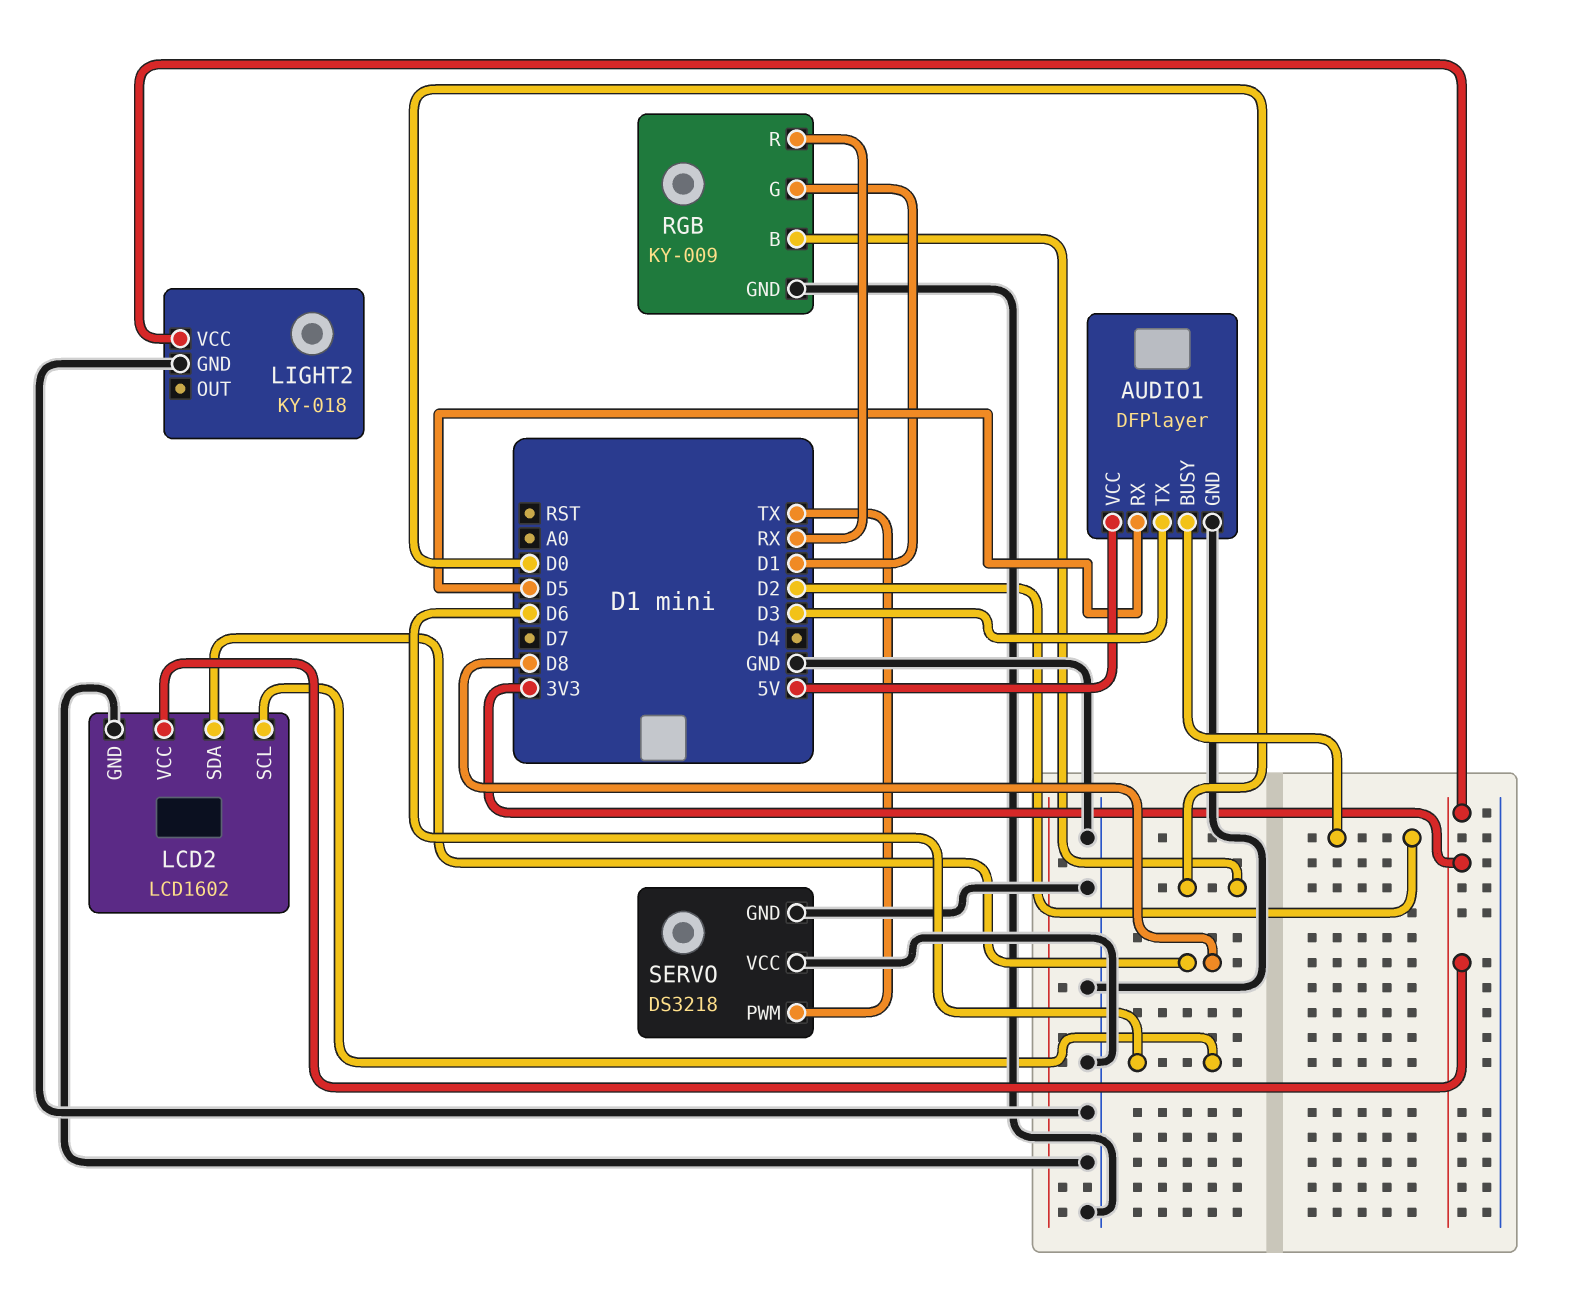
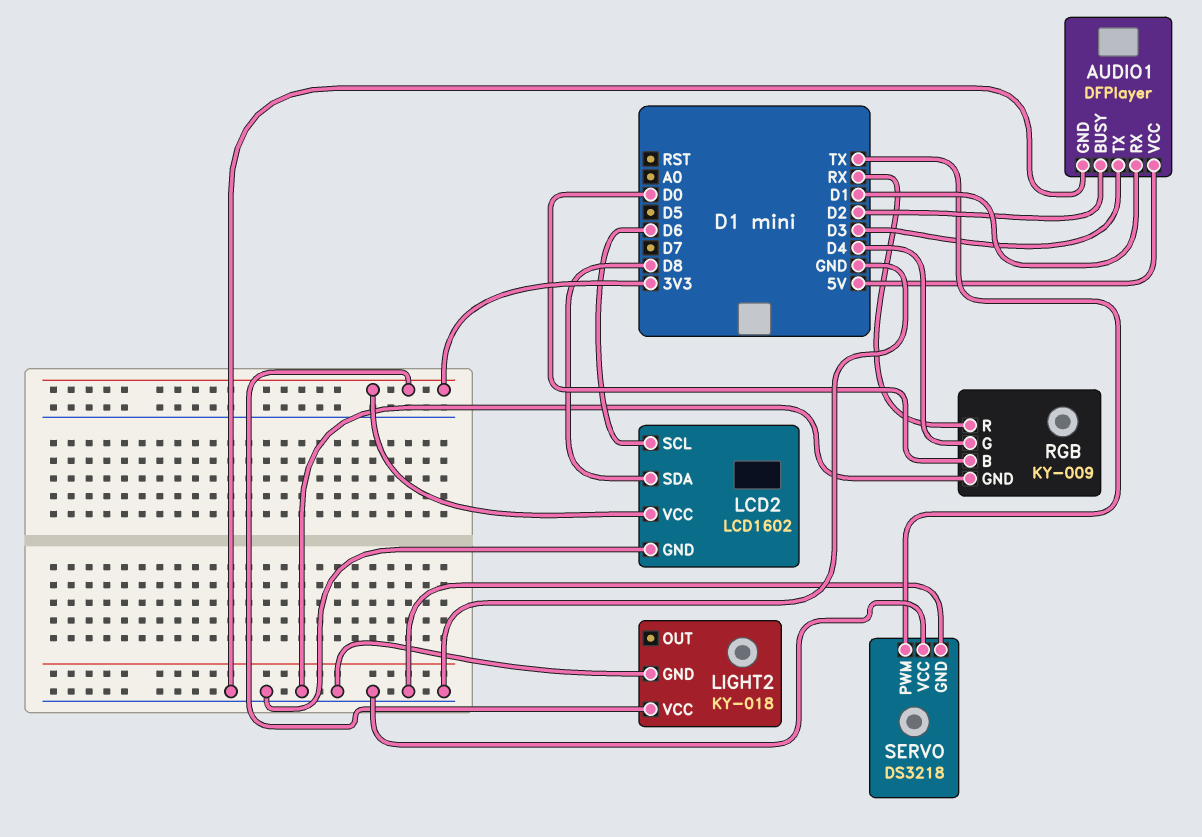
AUDIO1 pin RX: D5 -> D1
RGB pin G: D1 -> D4

